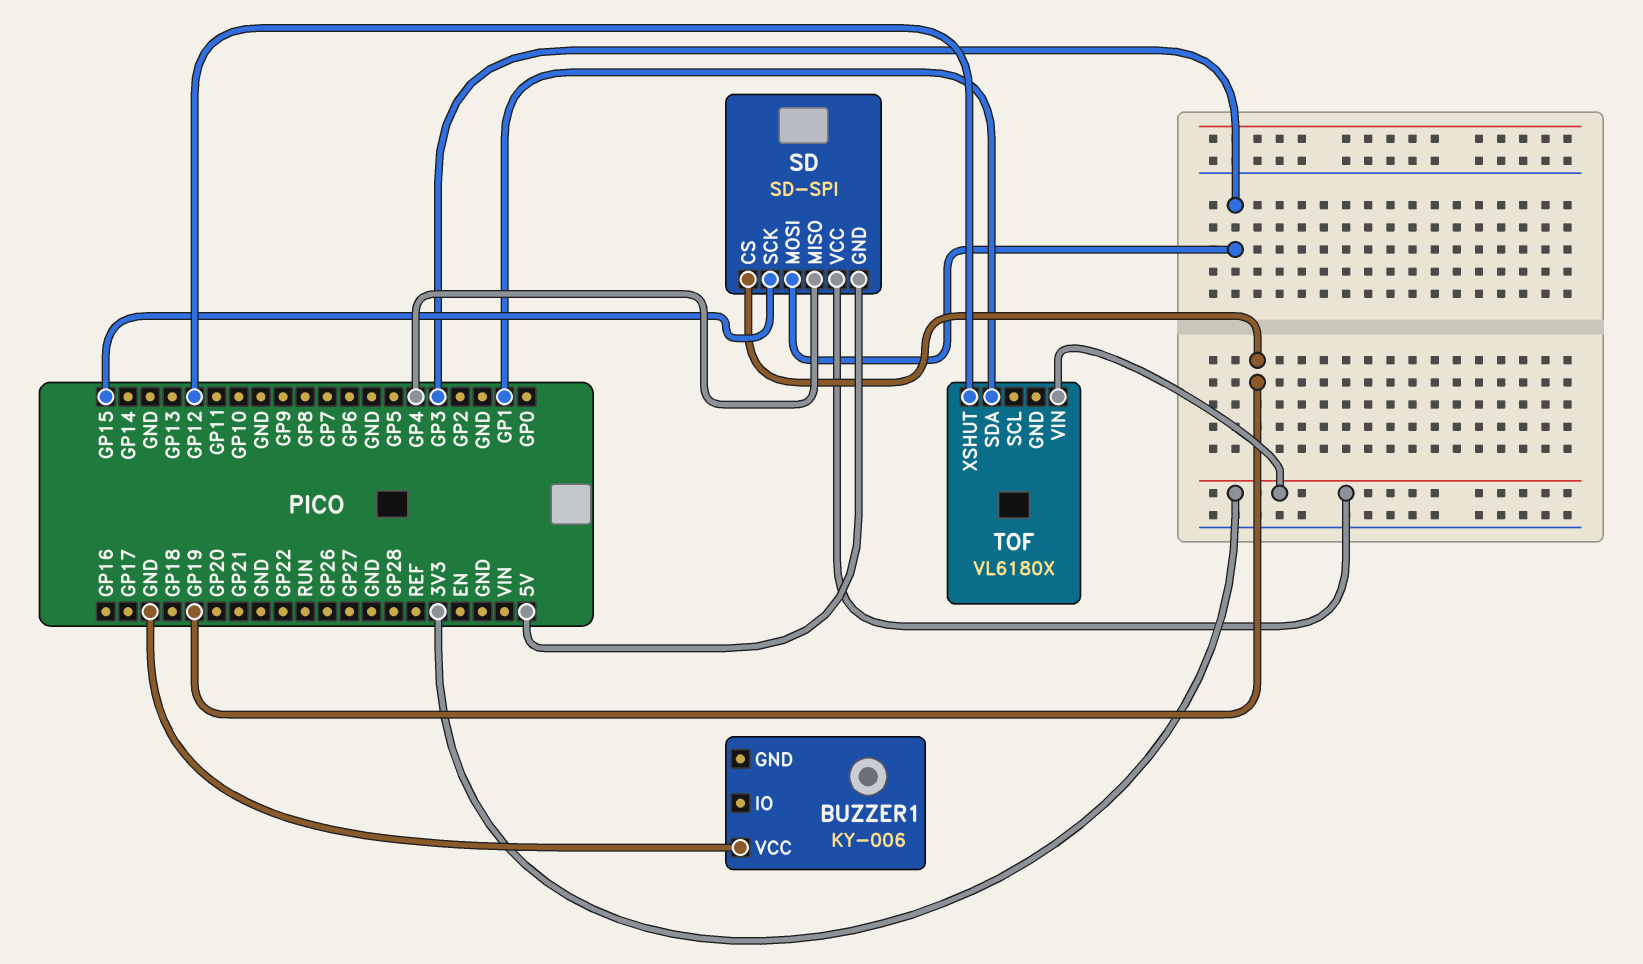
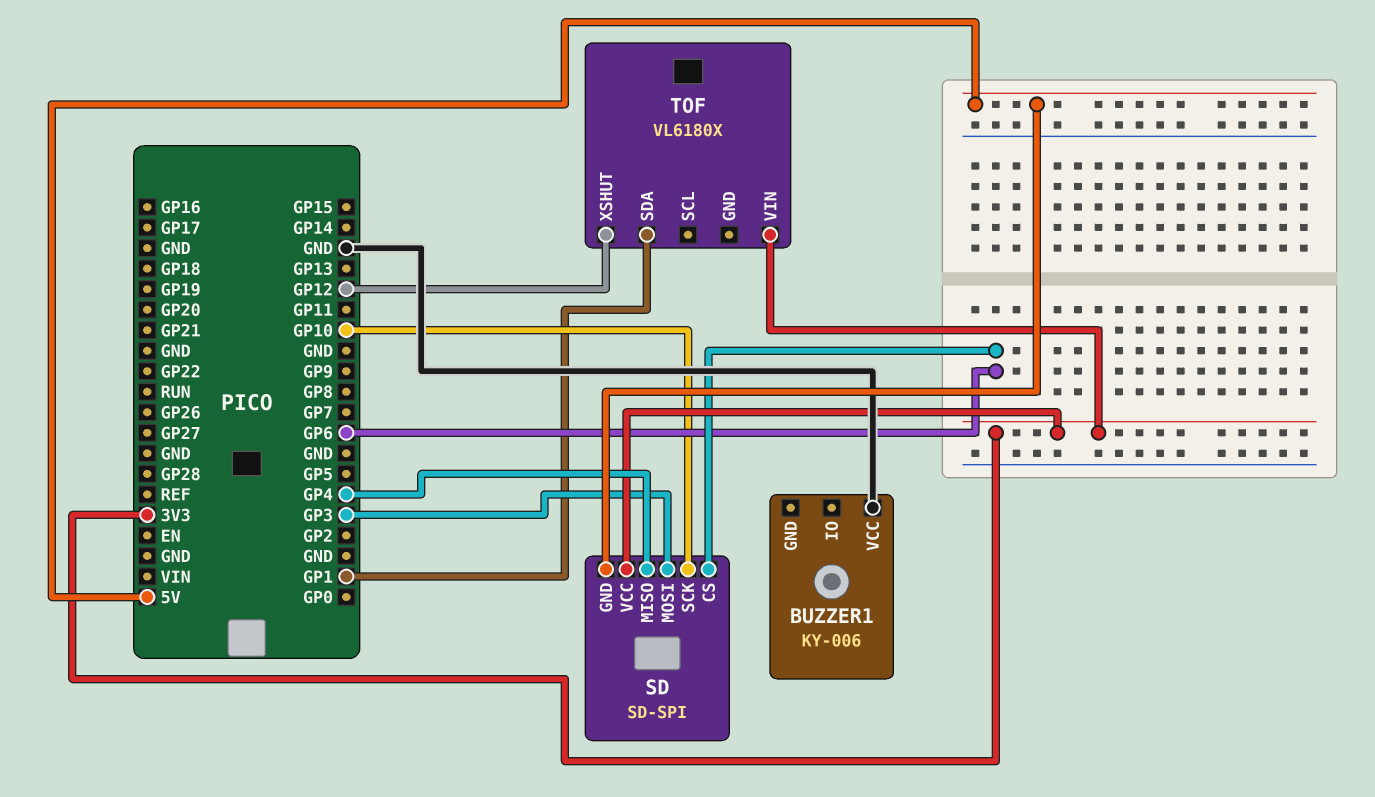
SD pin CS: GP19 -> GP6
SD pin SCK: GP15 -> GP10

